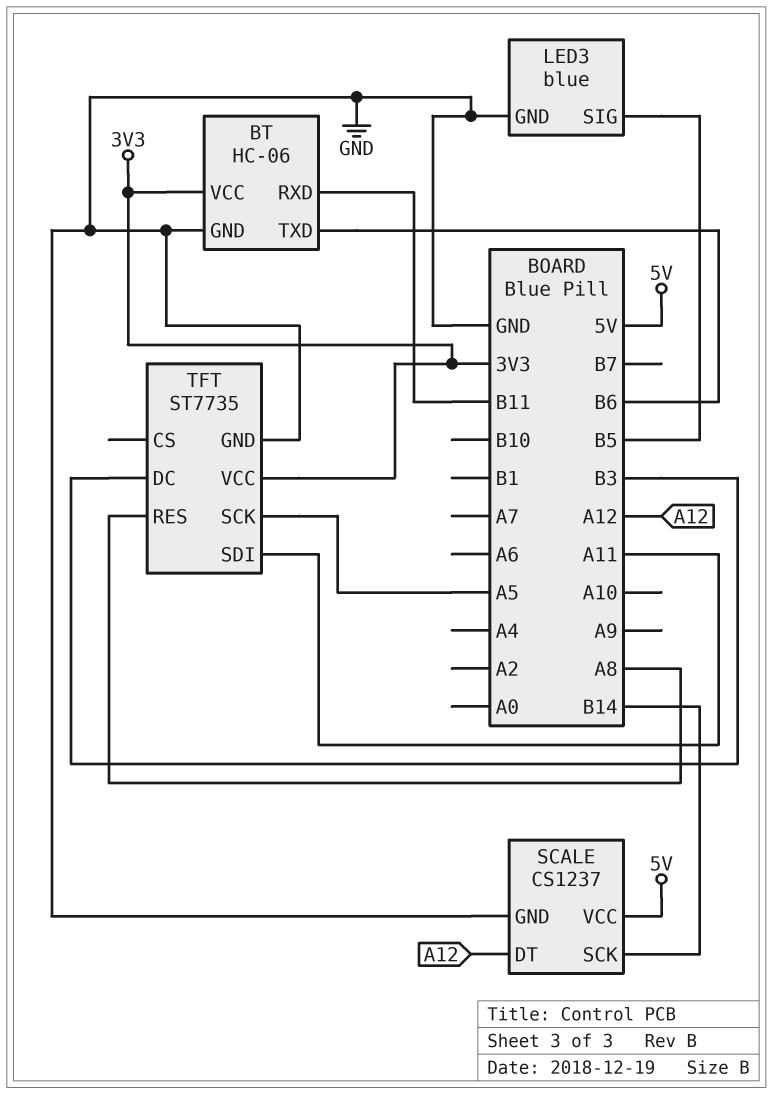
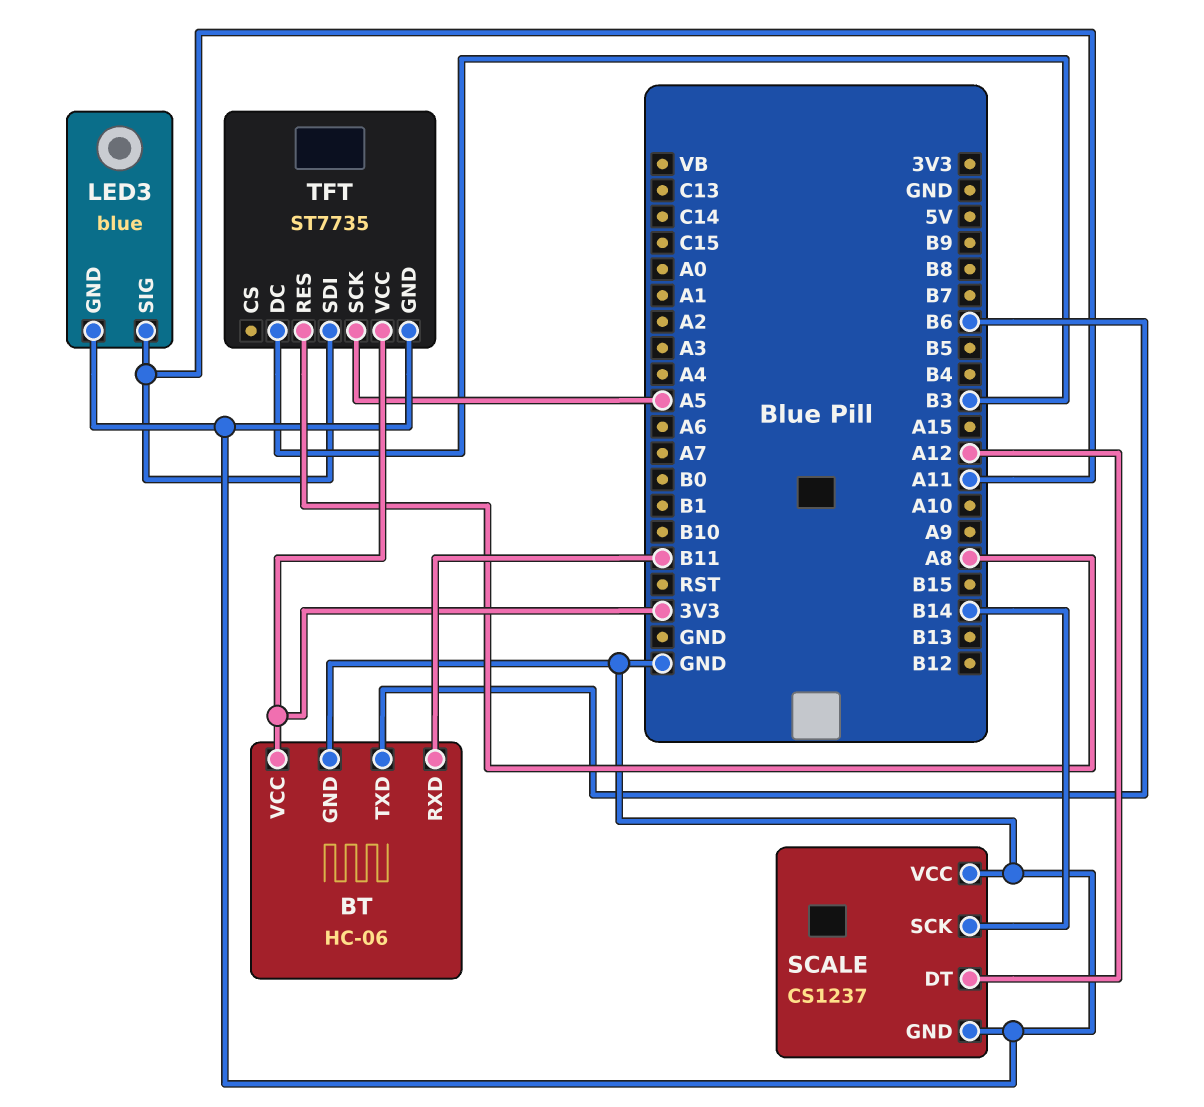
LED3 pin SIG: B5 -> A11
SCALE pin VCC: 5V -> GND

